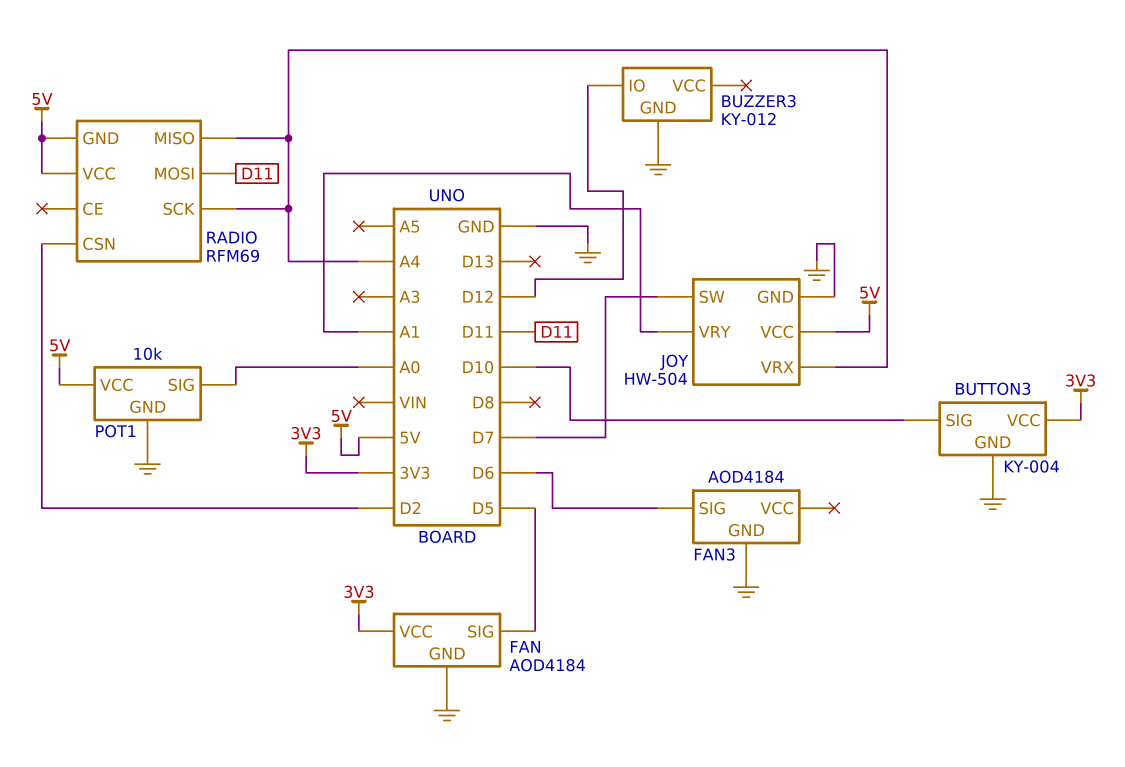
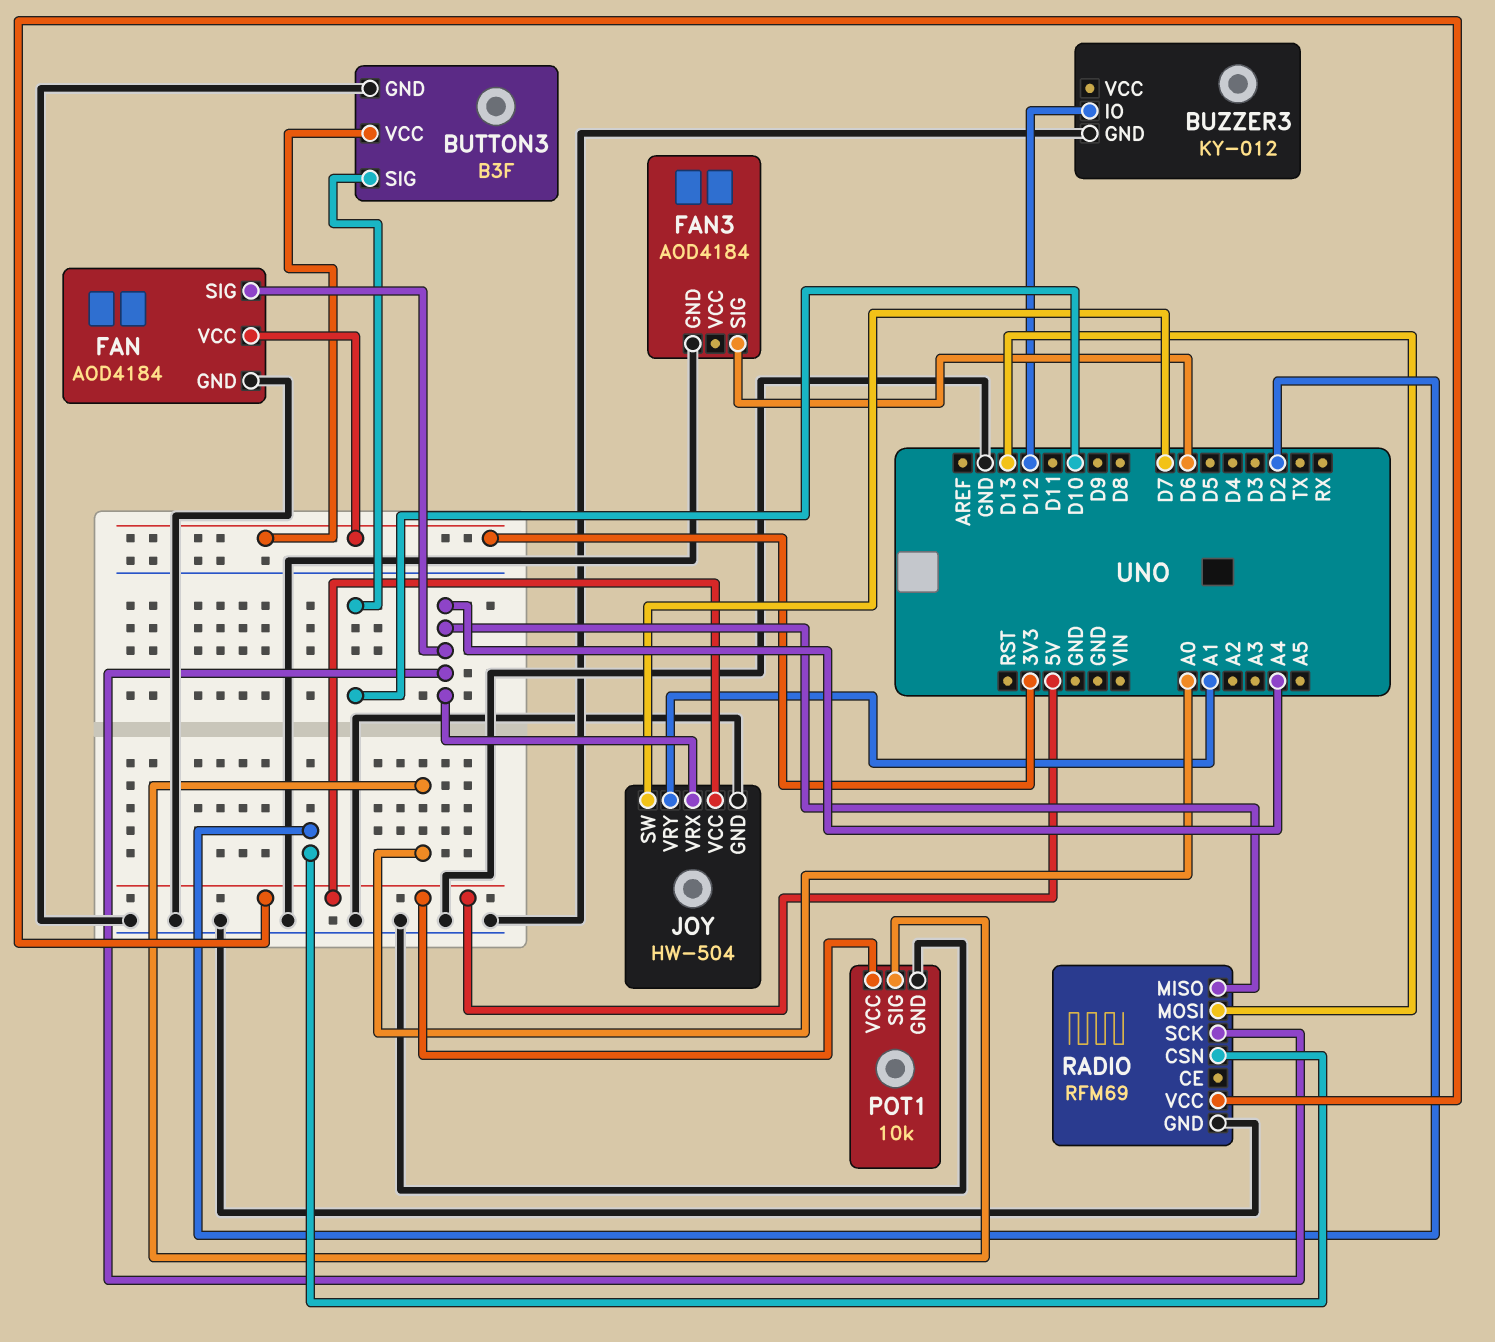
BUTTON3: KY-004 -> B3F
FAN pin SIG: D5 -> A4
RADIO pin GND: 5V -> GND
RADIO pin MOSI: D11 -> D13

